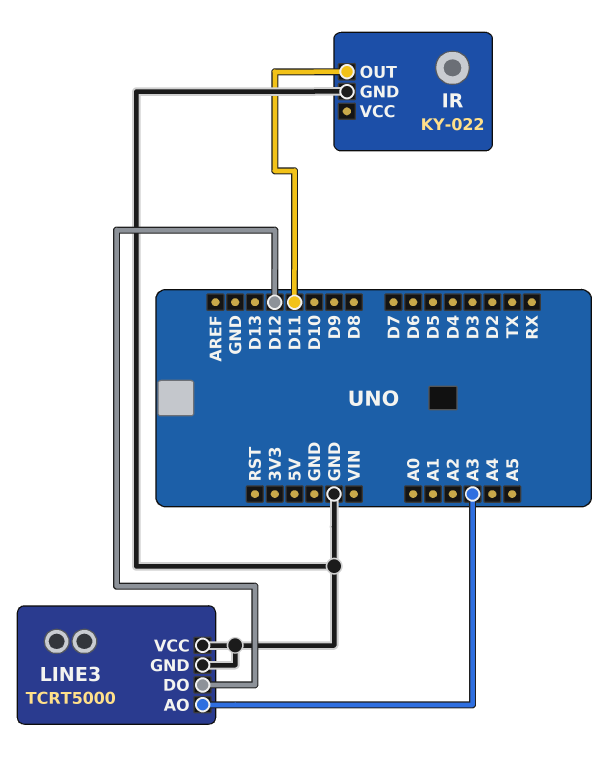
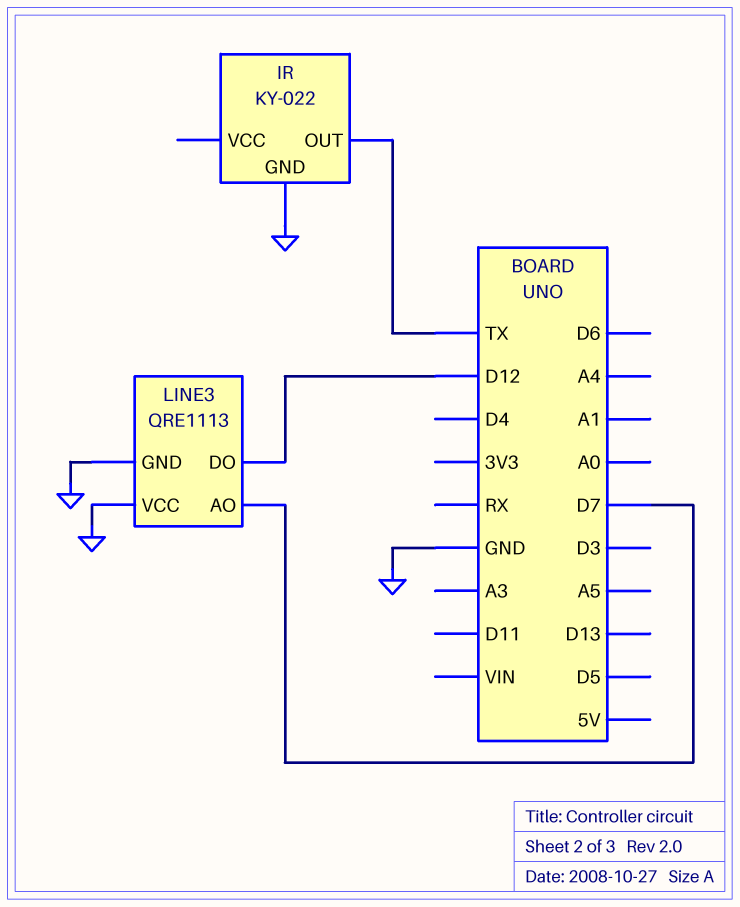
IR pin OUT: D11 -> TX
LINE3: TCRT5000 -> QRE1113
LINE3 pin AO: A3 -> D7

